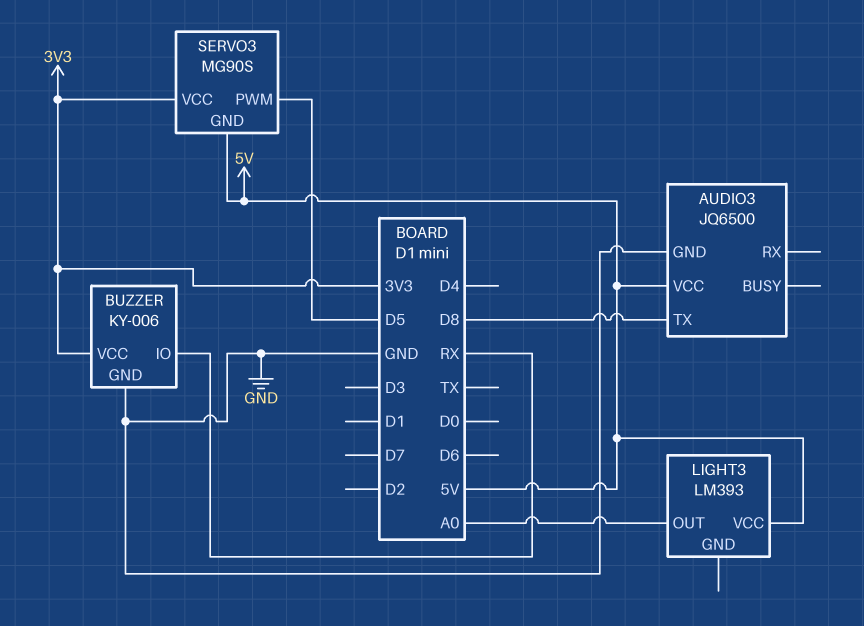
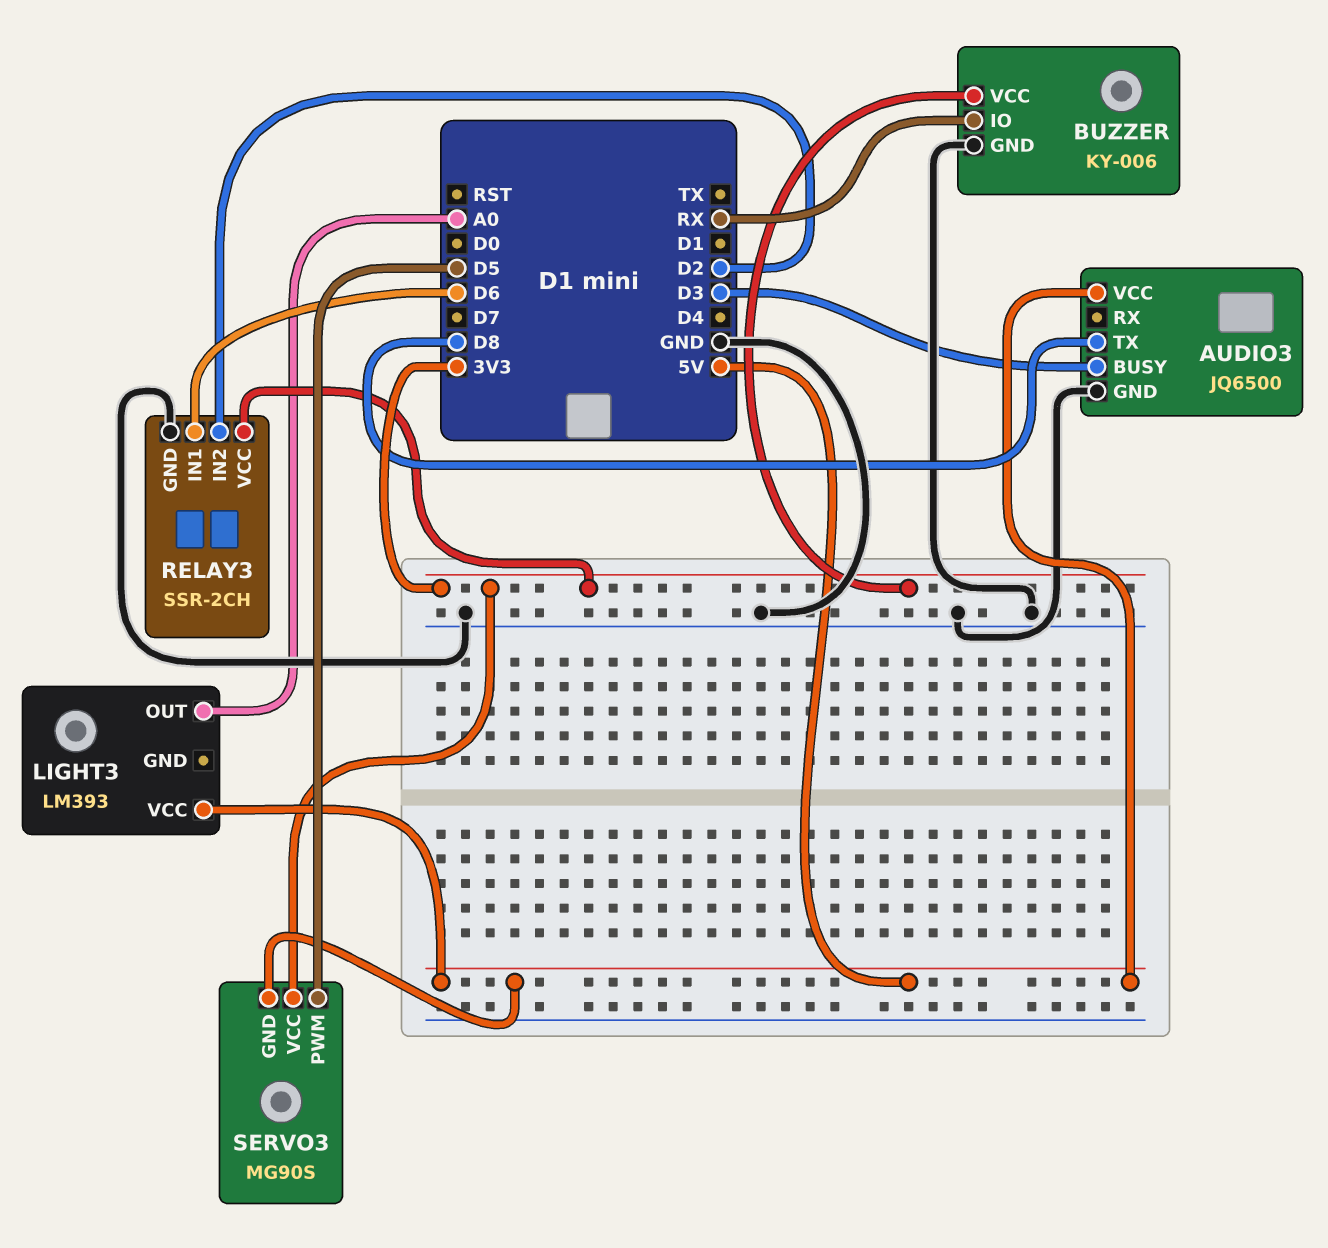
AUDIO3 pin BUSY: none -> D3
RELAY3: none -> SSR-2CH
RELAY3 pin GND: none -> GND
RELAY3 pin IN1: none -> D6
RELAY3 pin IN2: none -> D2
RELAY3 pin VCC: none -> 3V3

